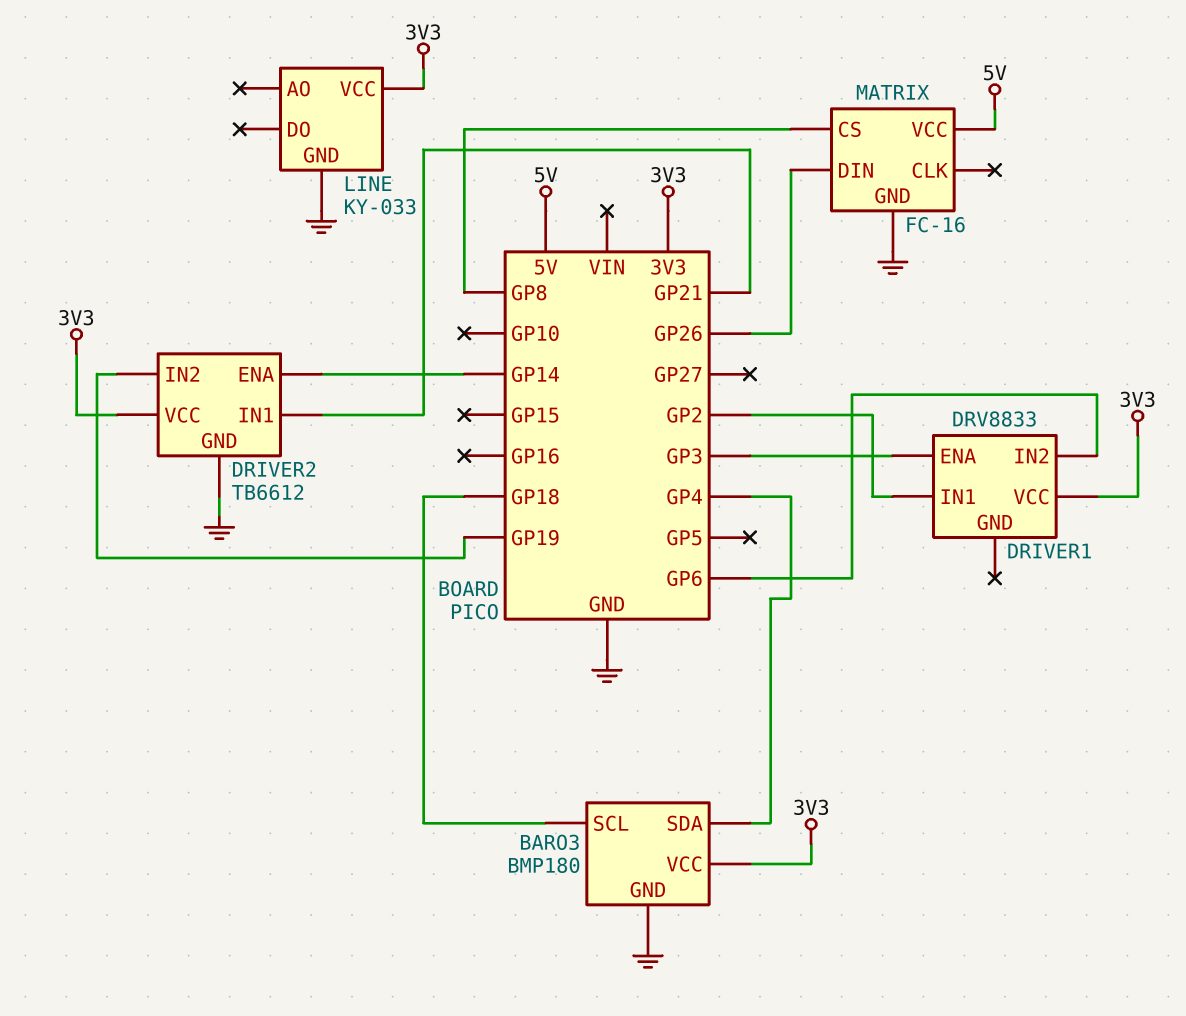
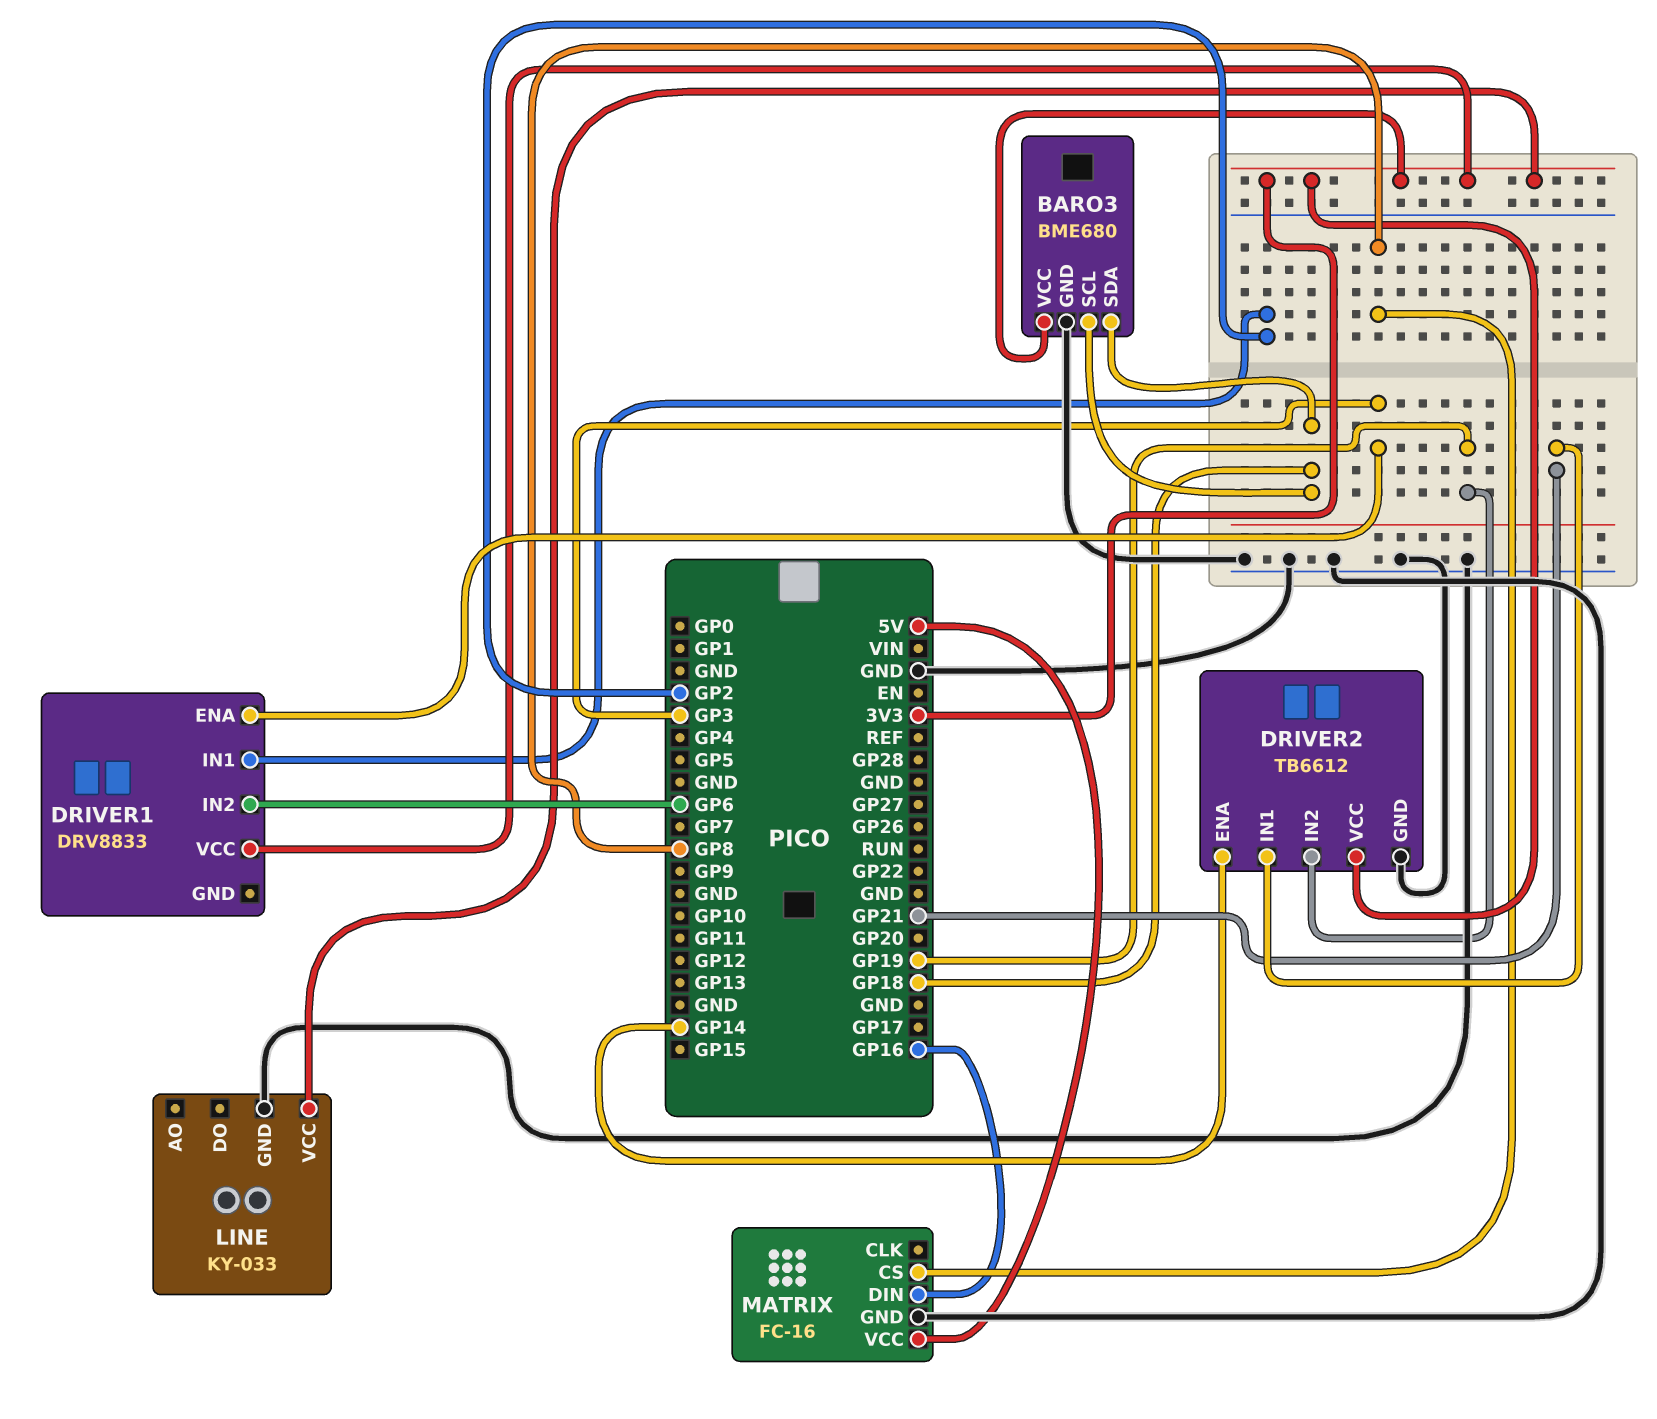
BARO3: BMP180 -> BME680
BARO3 pin SDA: GP4 -> GP18
MATRIX pin DIN: GP26 -> GP16

